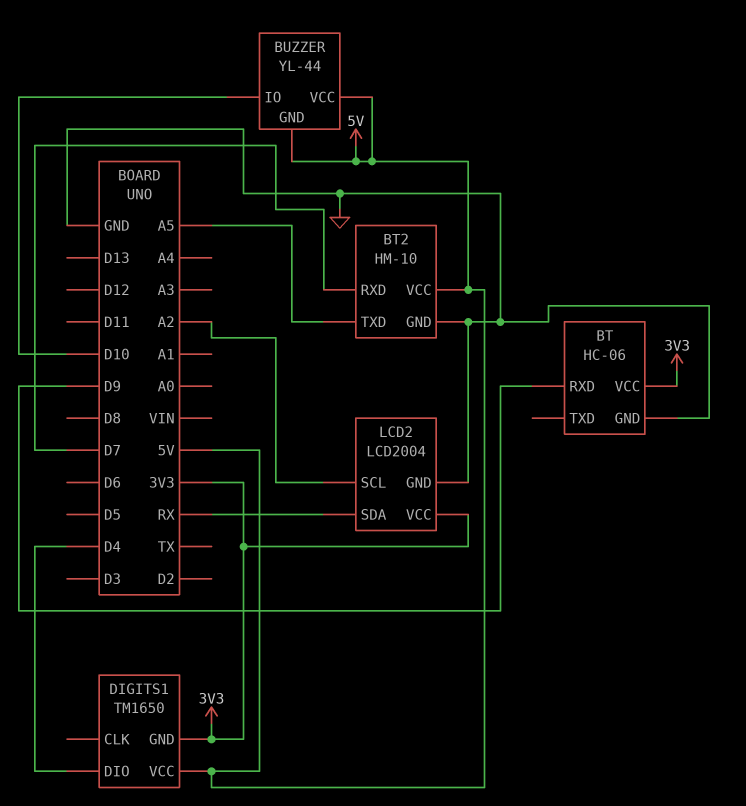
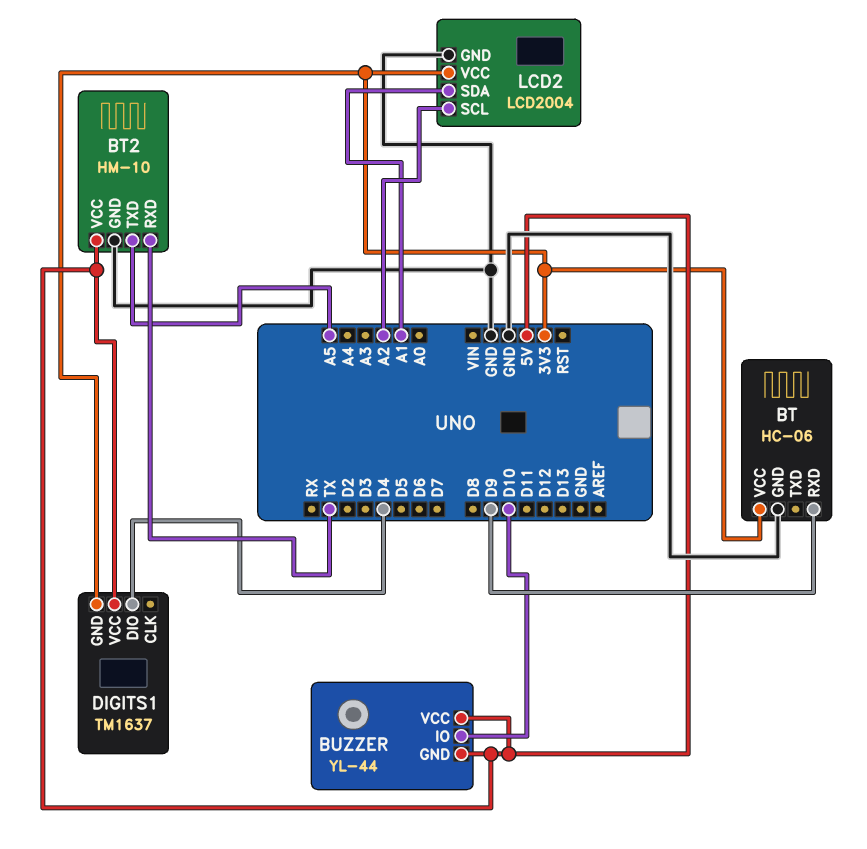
BT2 pin RXD: D7 -> TX
DIGITS1: TM1650 -> TM1637
LCD2 pin SDA: RX -> A1

